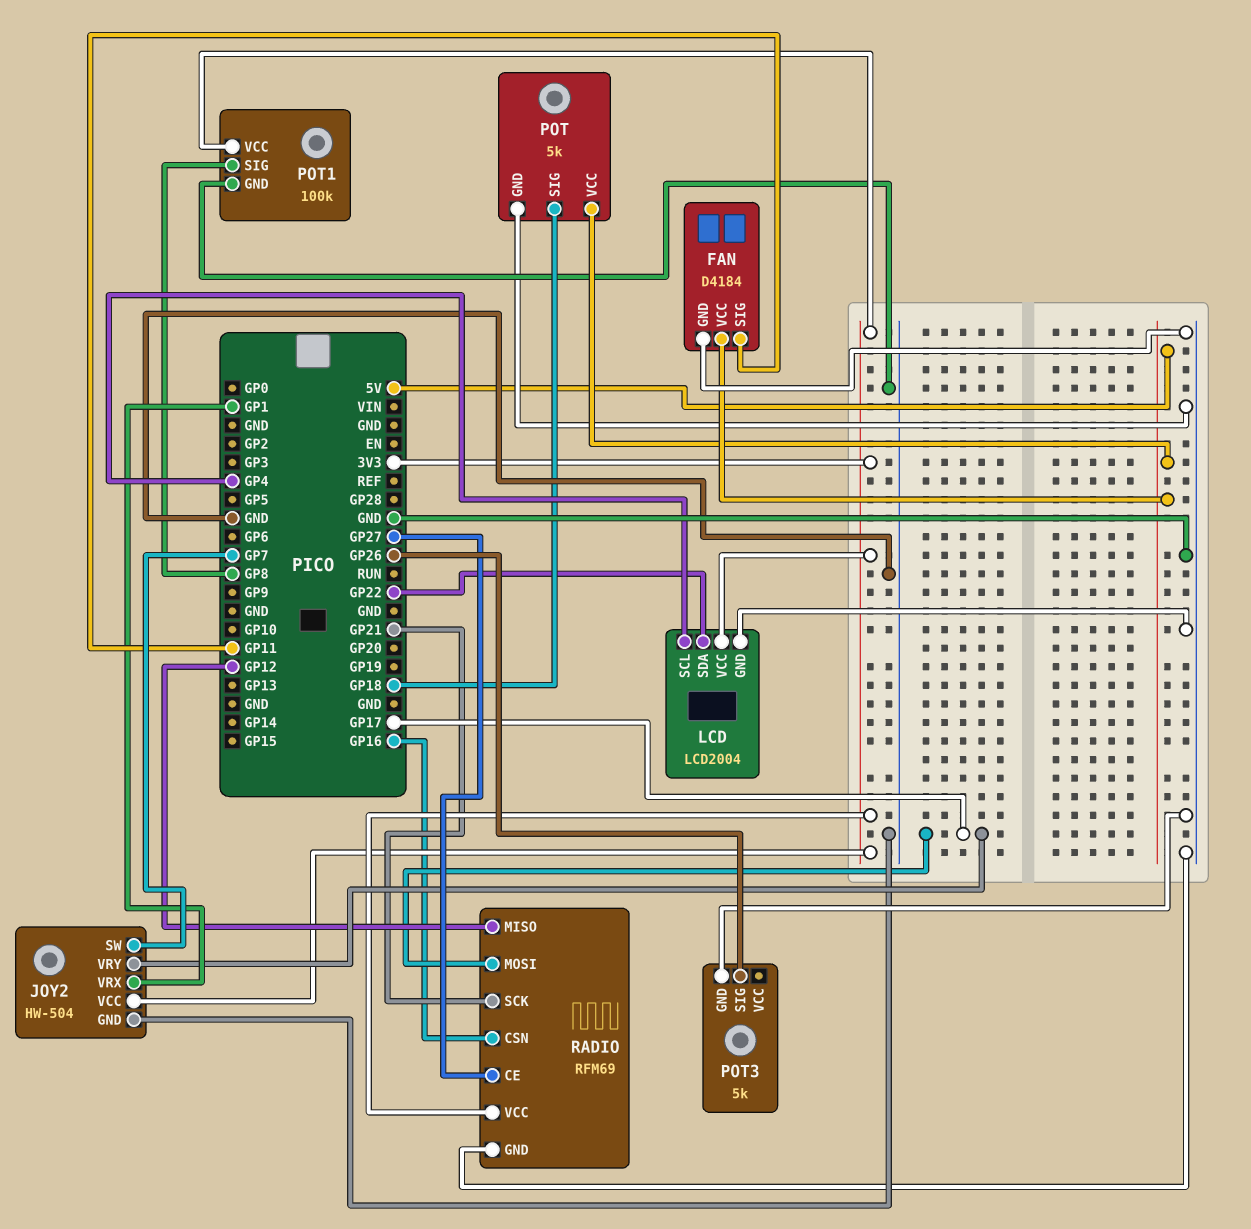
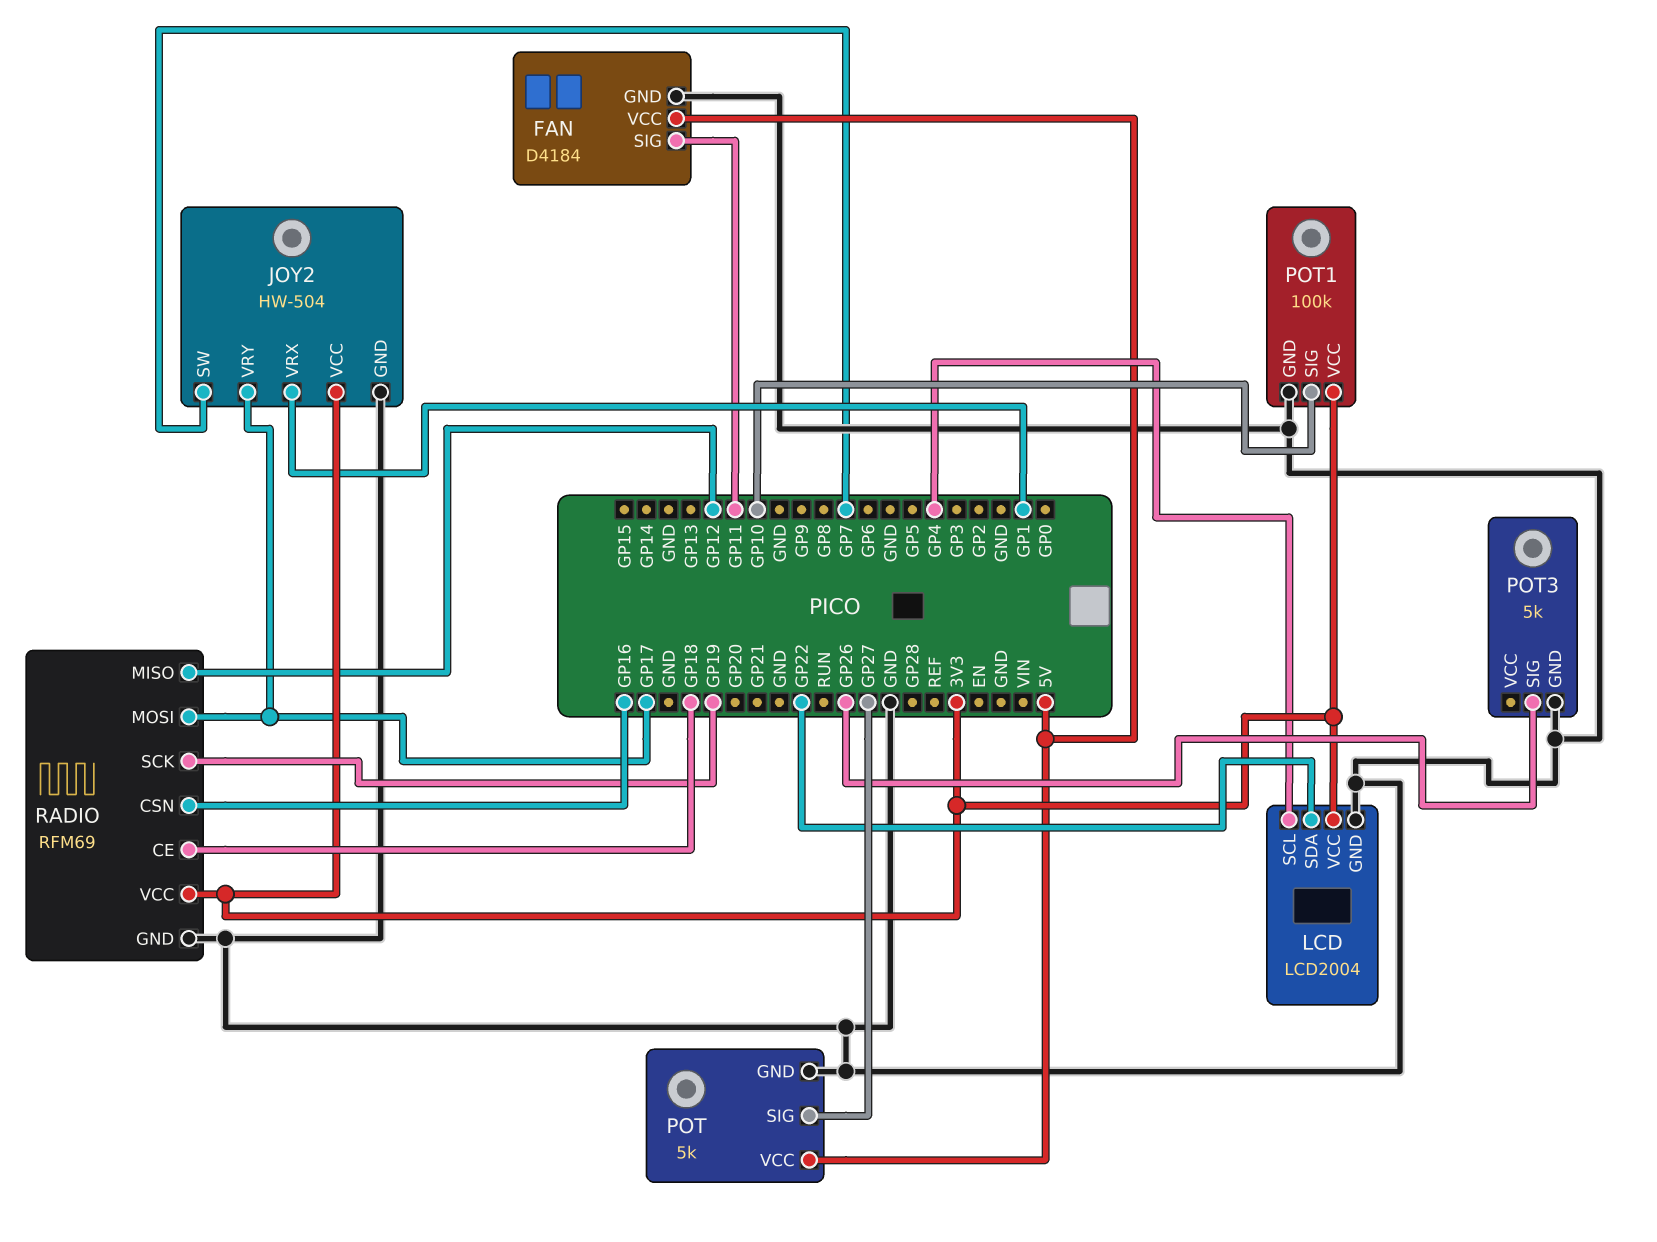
POT pin SIG: GP18 -> GP27
POT1 pin SIG: GP8 -> GP10
RADIO pin CE: GP27 -> GP18
RADIO pin SCK: GP21 -> GP19

